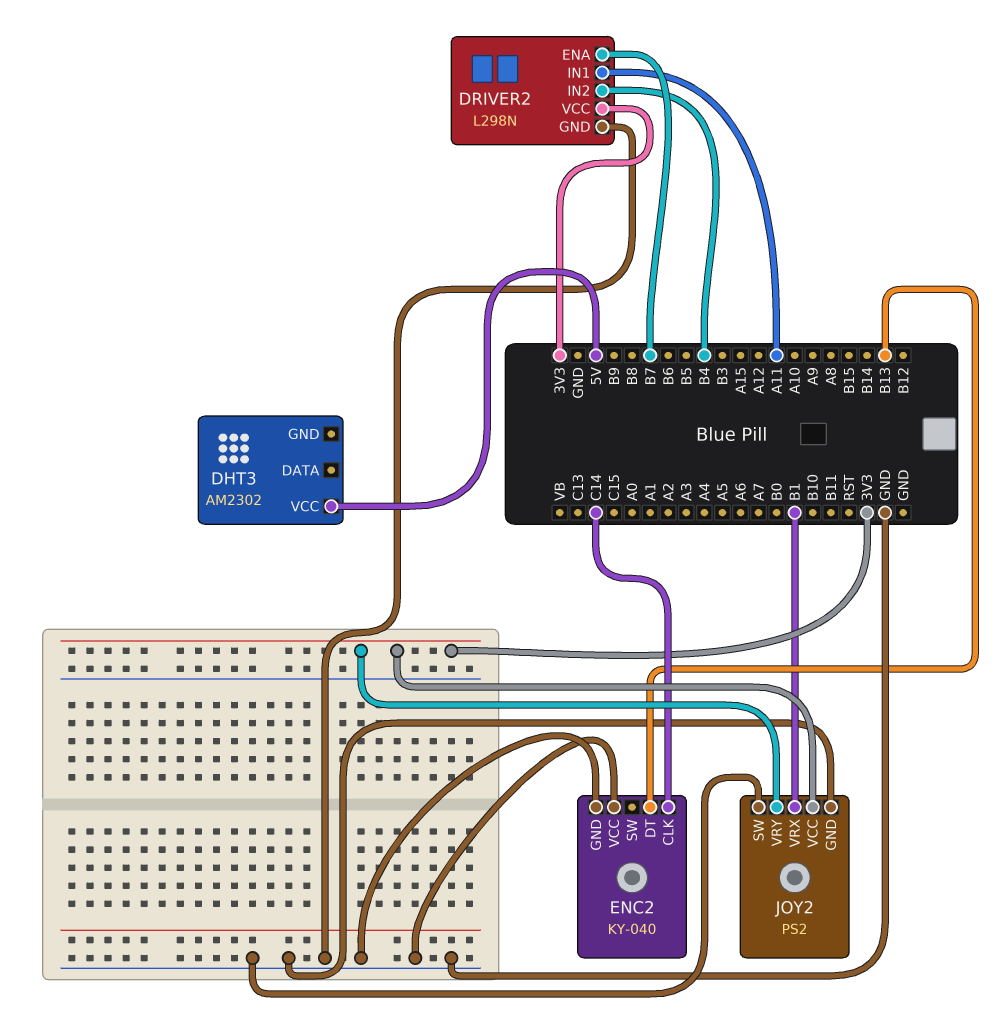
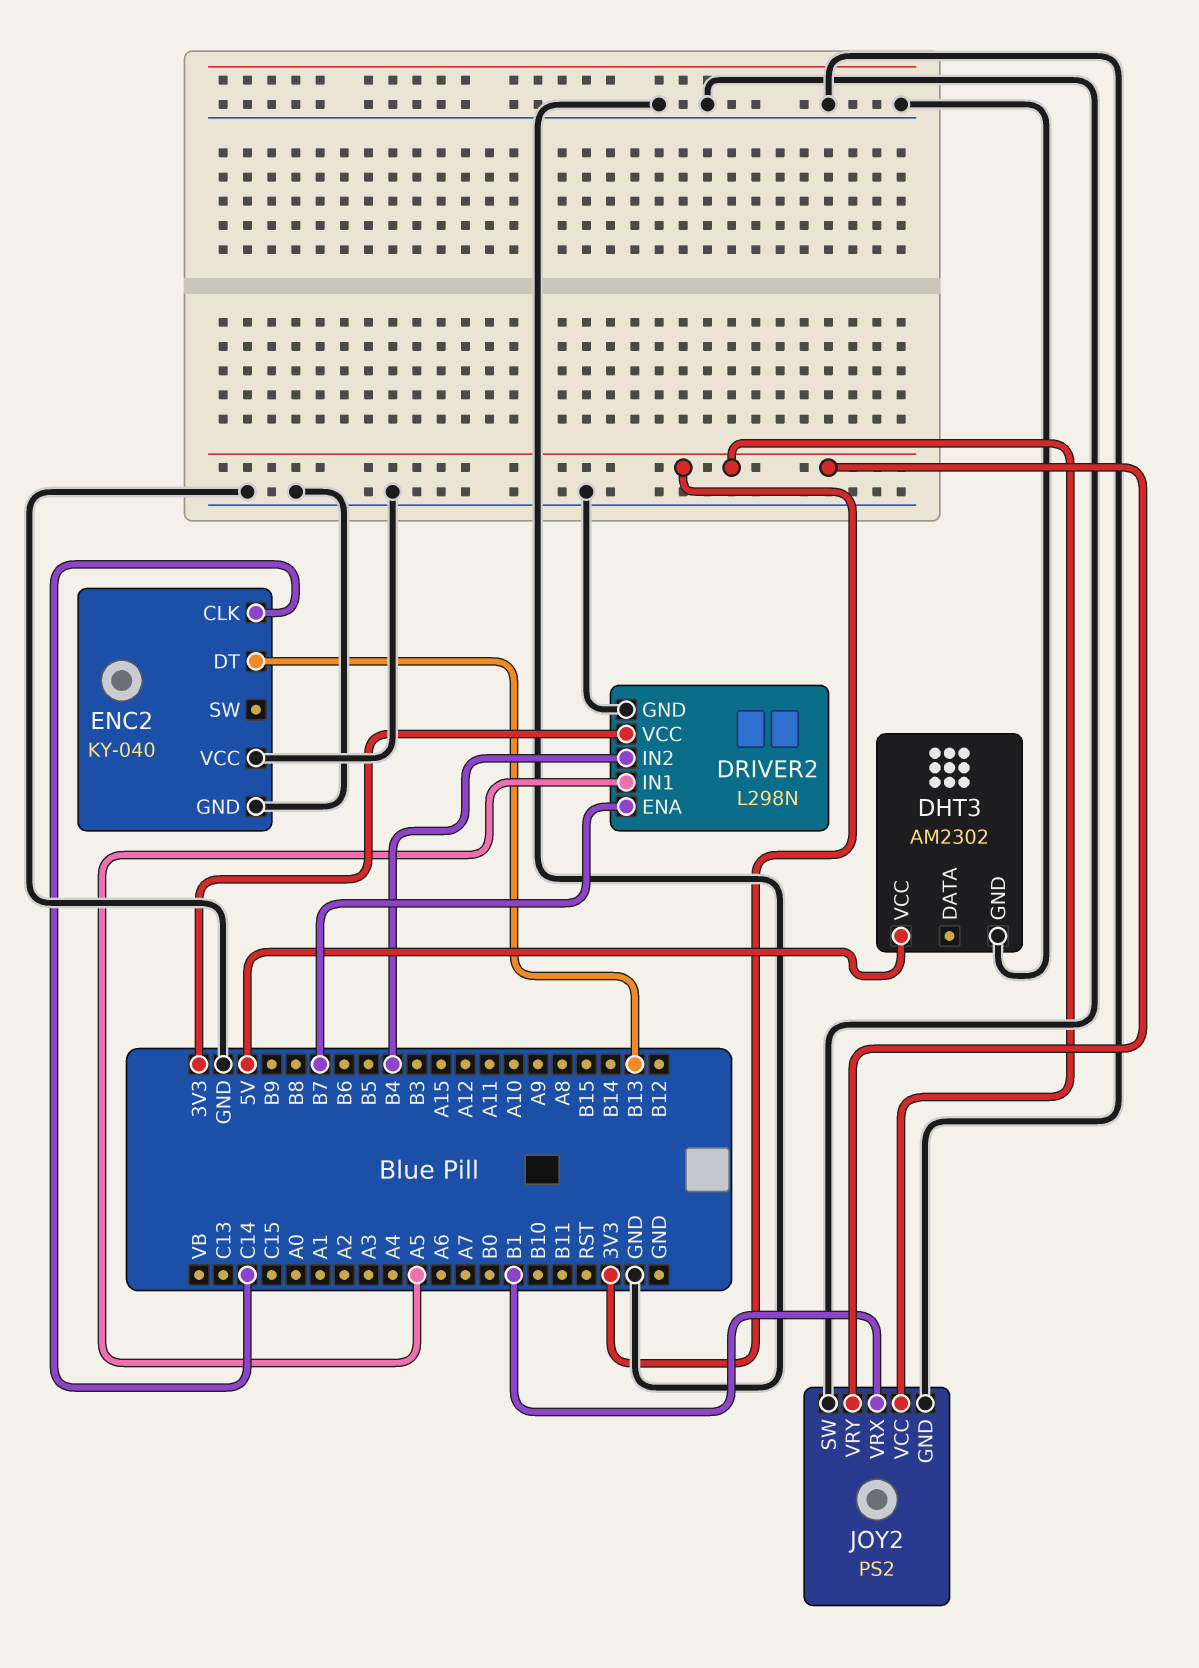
DHT3 pin GND: none -> GND
DRIVER2 pin IN1: A11 -> A5

